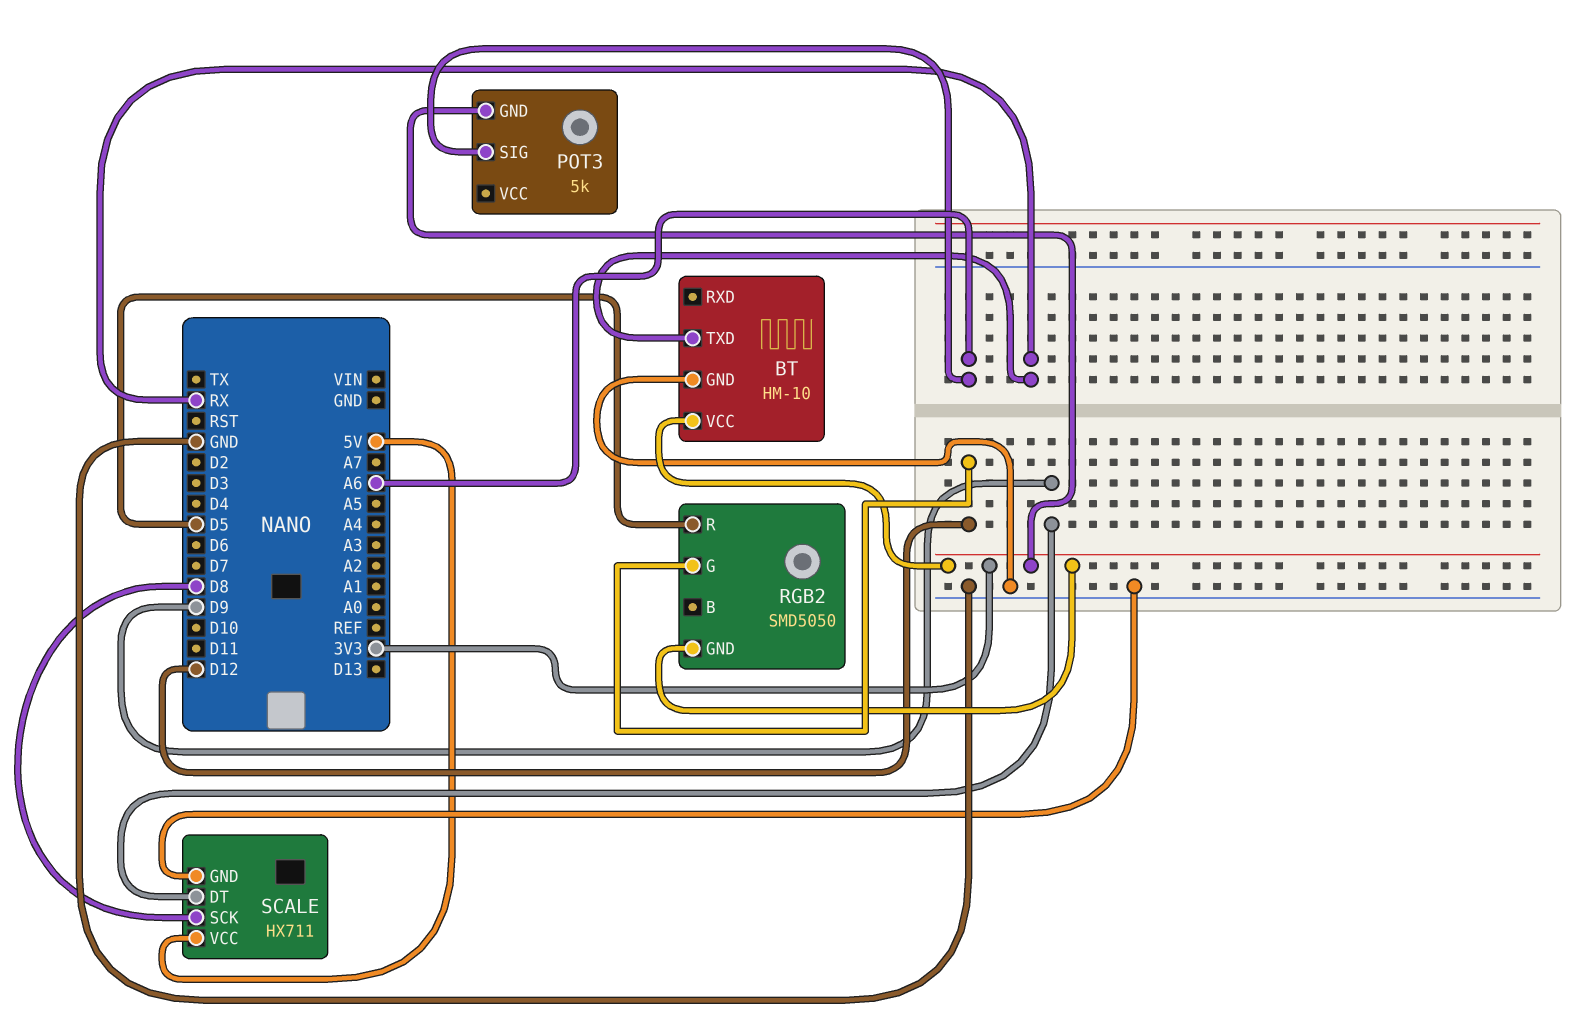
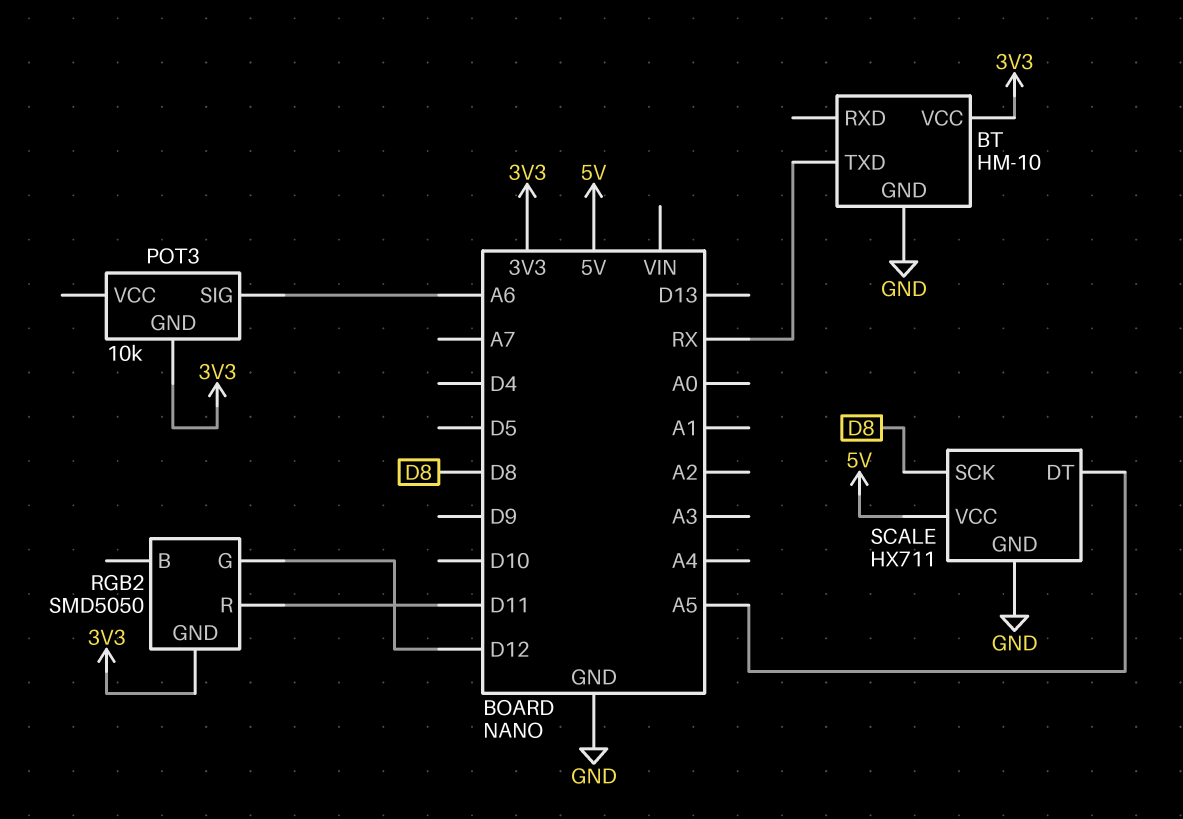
POT3: 5k -> 10k
RGB2 pin R: D5 -> D11
SCALE pin DT: D9 -> A5

